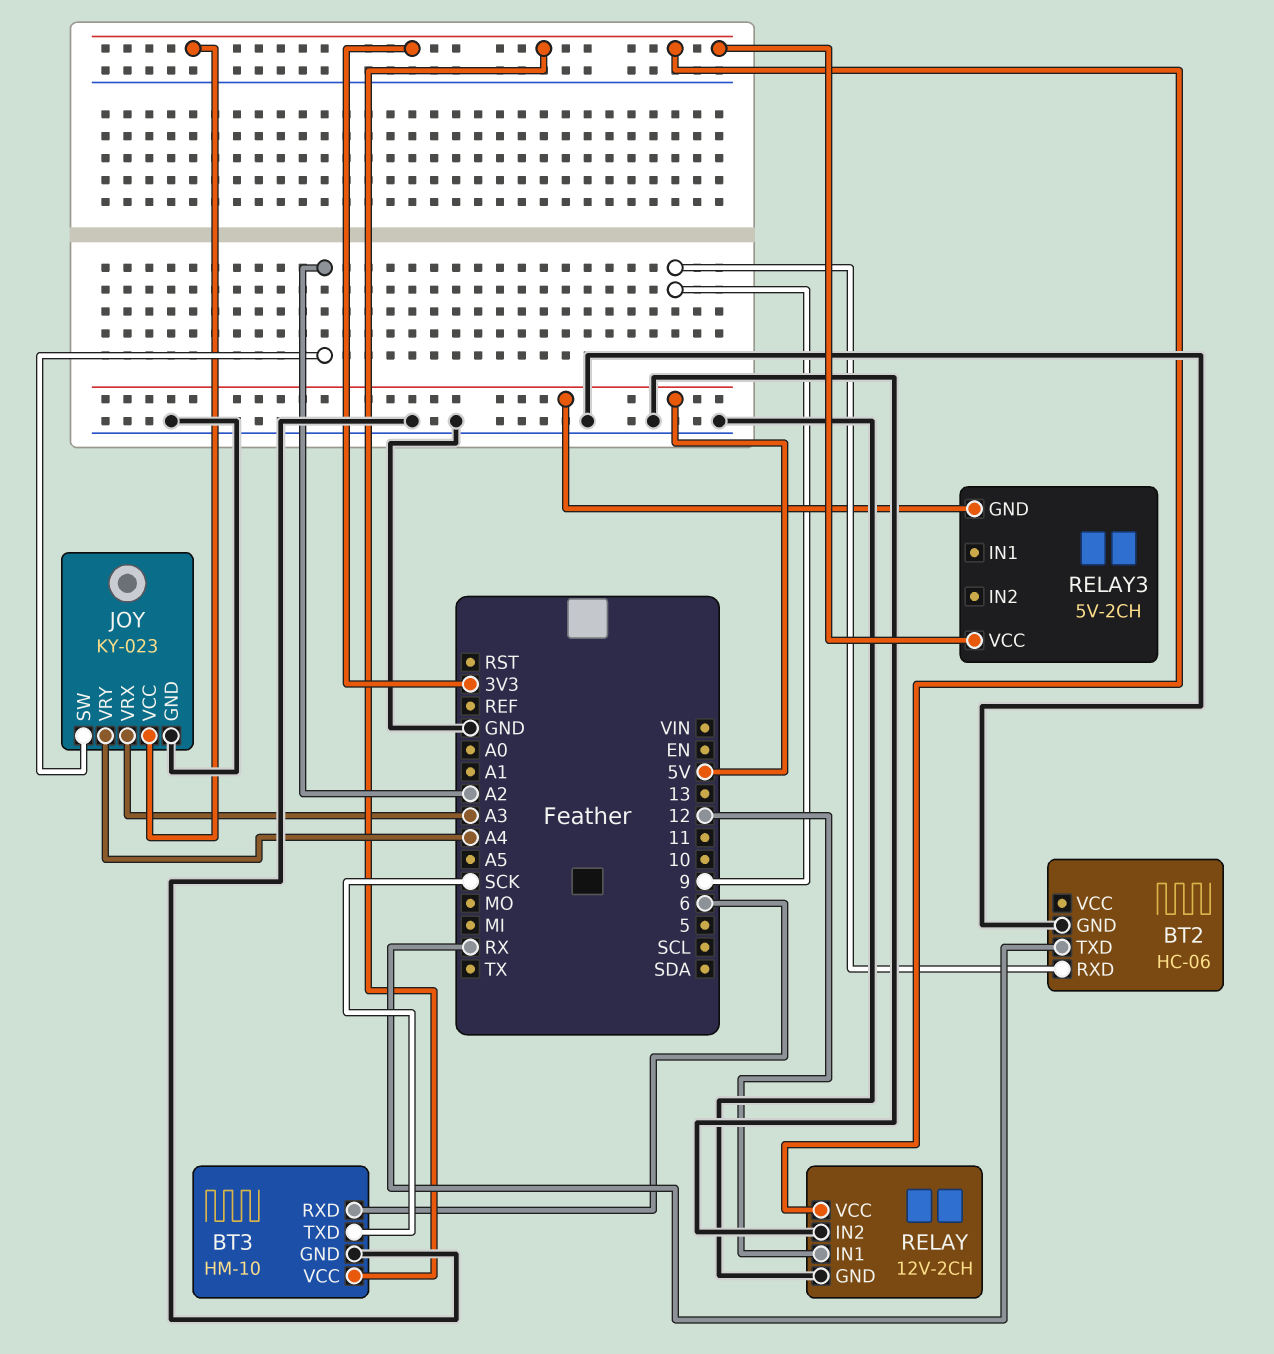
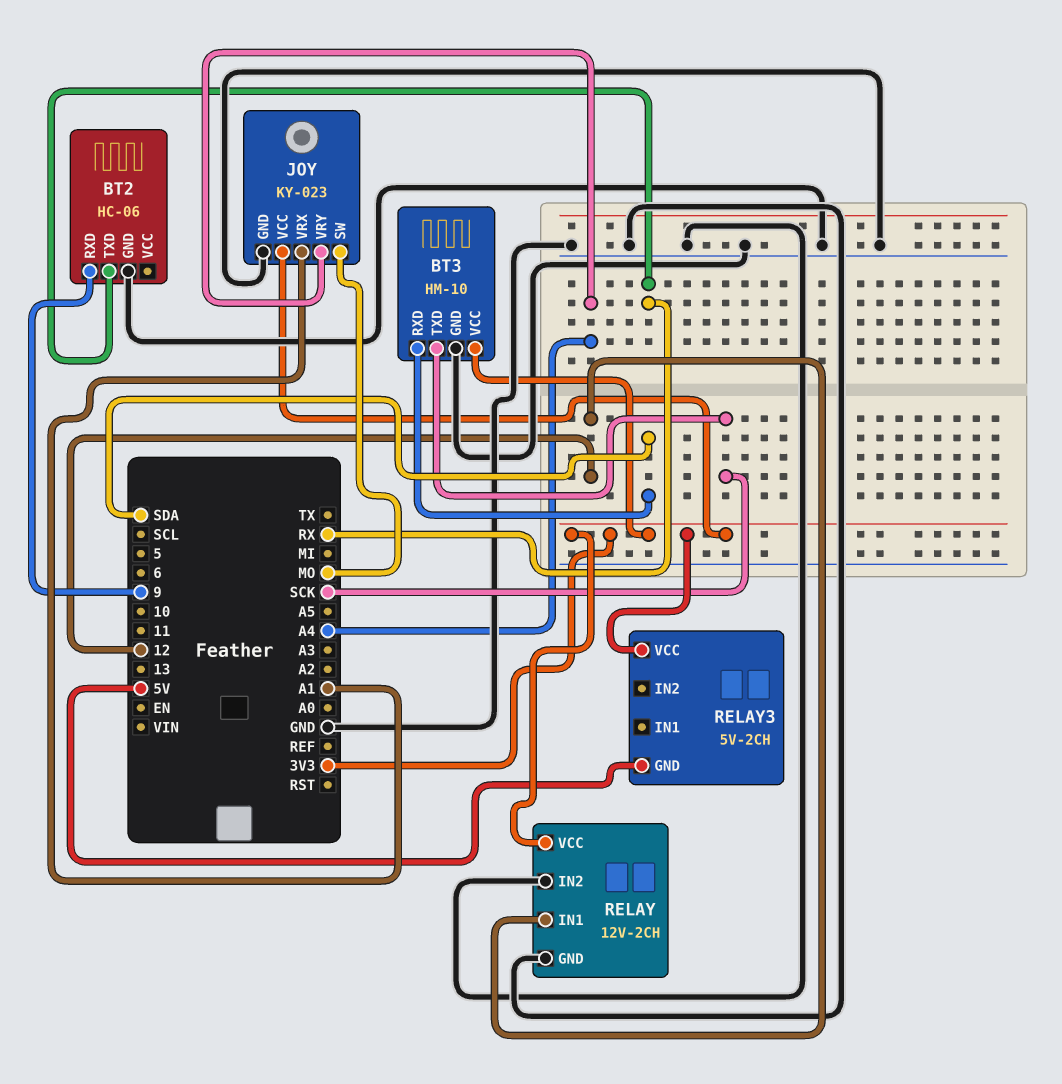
BT3 pin RXD: 6 -> SDA
JOY pin SW: A2 -> MO
JOY pin VRX: A3 -> A1

